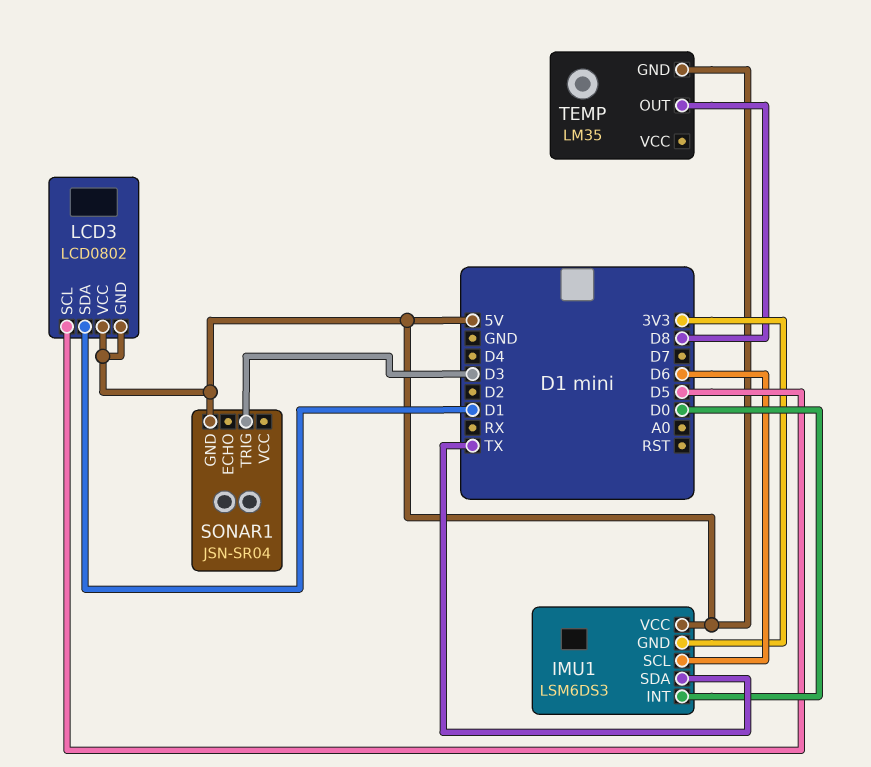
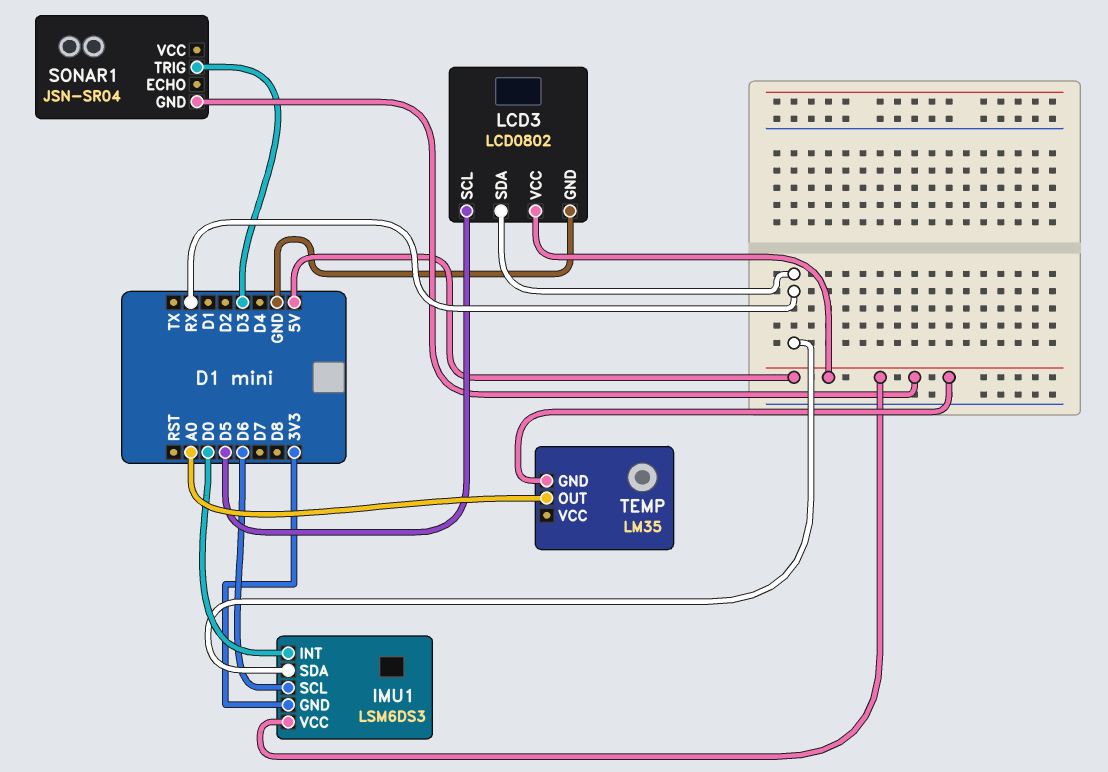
IMU1 pin SDA: TX -> RX
LCD3 pin GND: 5V -> GND
LCD3 pin SDA: D1 -> RX
TEMP pin OUT: D8 -> A0

